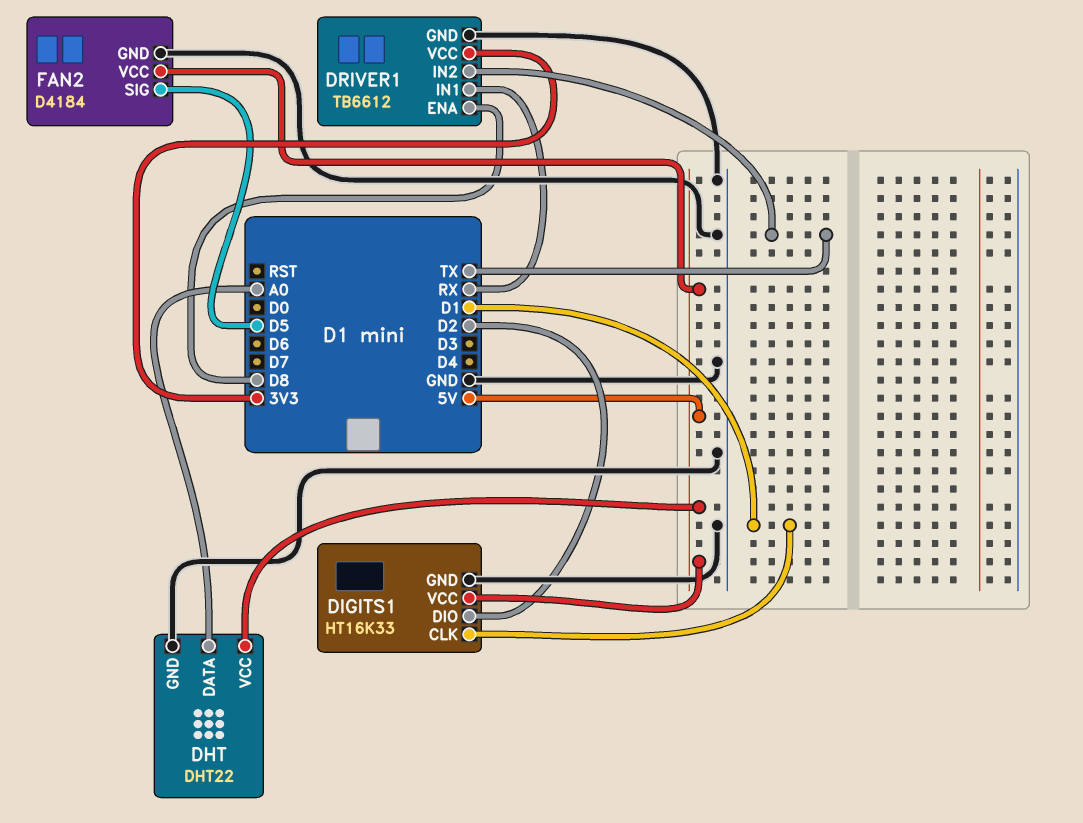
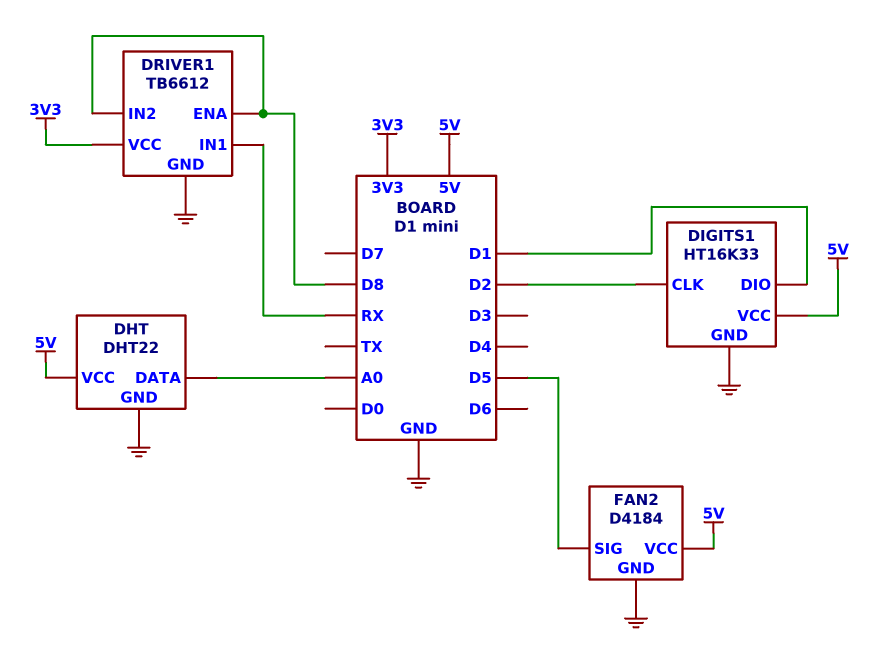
DIGITS1 pin CLK: D1 -> D2
DIGITS1 pin DIO: D2 -> D1
DRIVER1 pin IN2: TX -> D8

